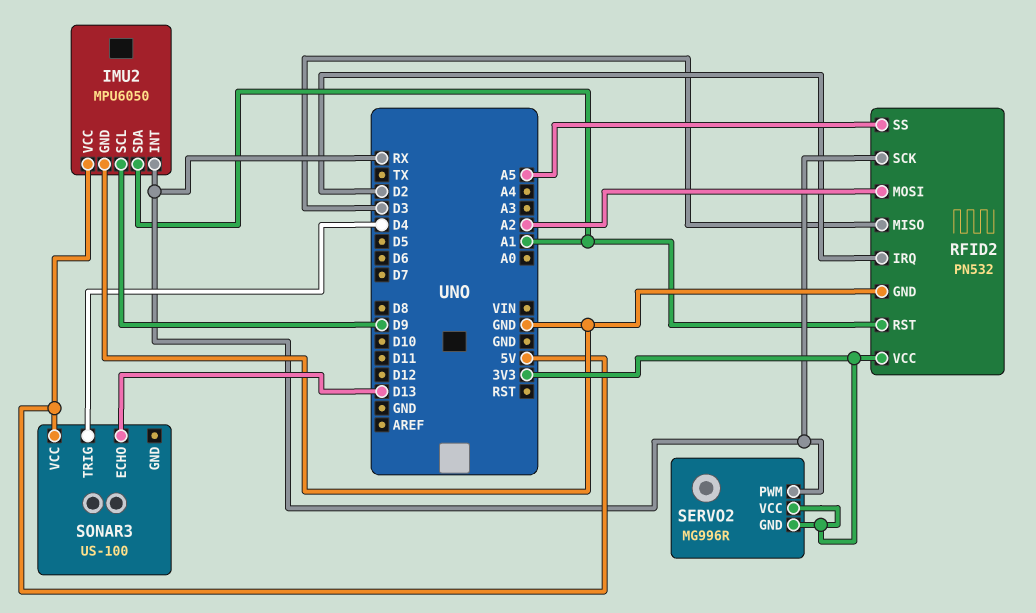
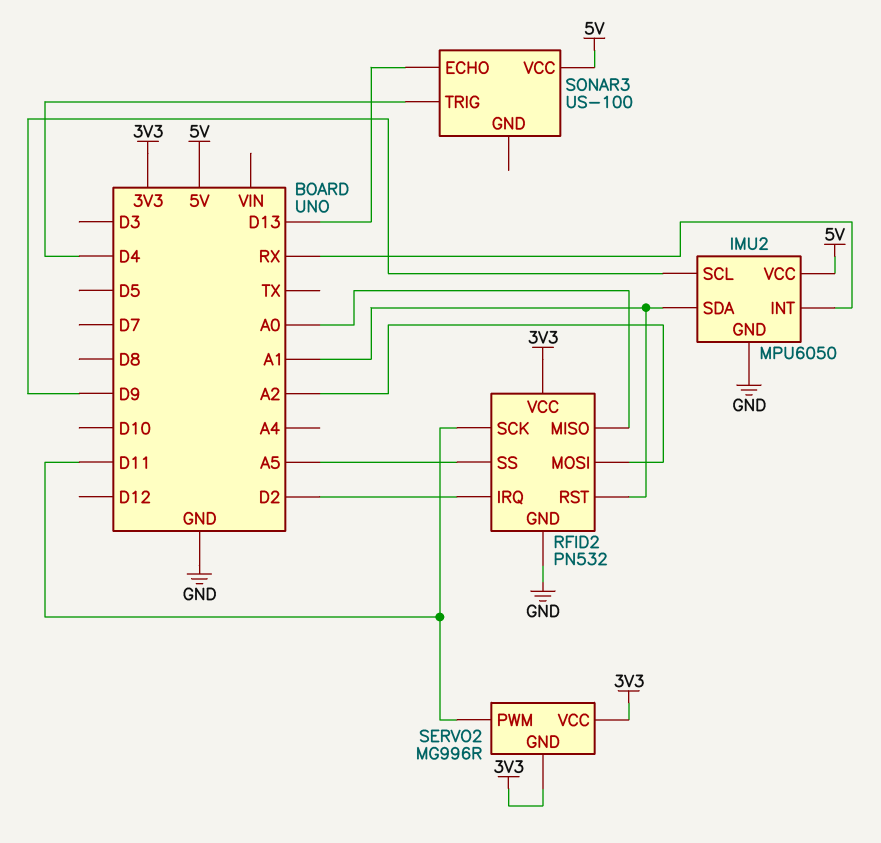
RFID2 pin MISO: D3 -> A0
RFID2 pin SCK: RX -> D11
SERVO2 pin PWM: RX -> D11

